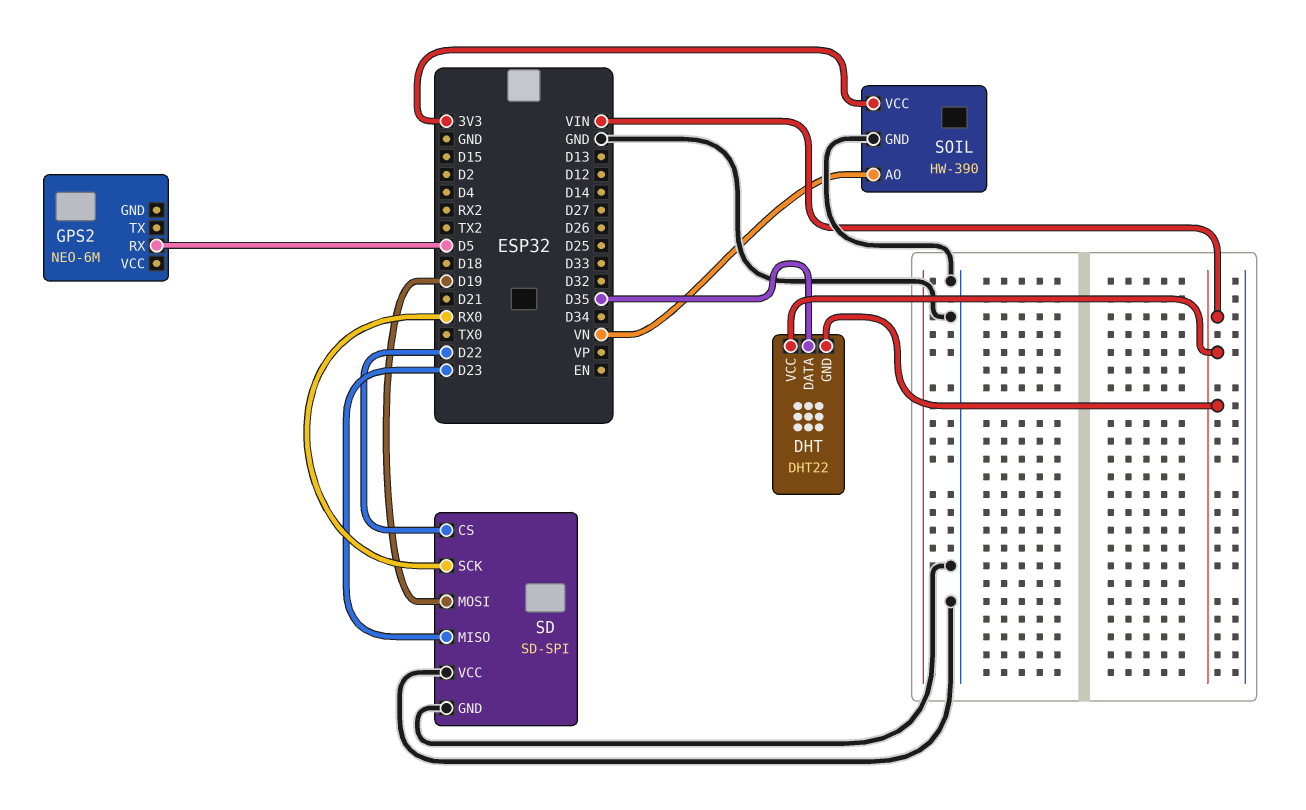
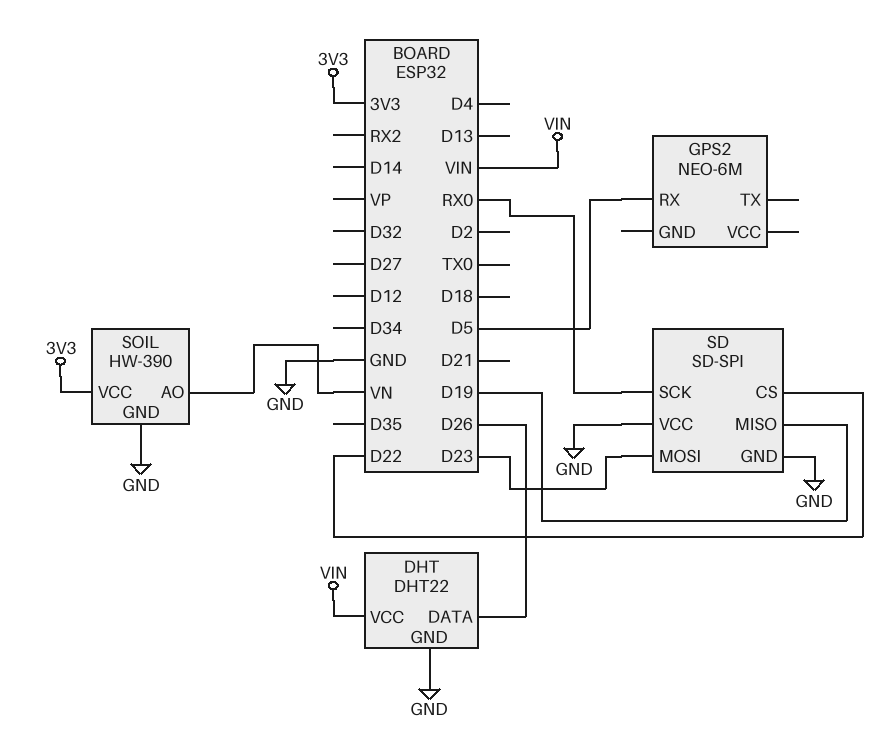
DHT pin DATA: D35 -> D26
DHT pin GND: VIN -> GND
SD pin MISO: D23 -> D19
SD pin MOSI: D19 -> D23

